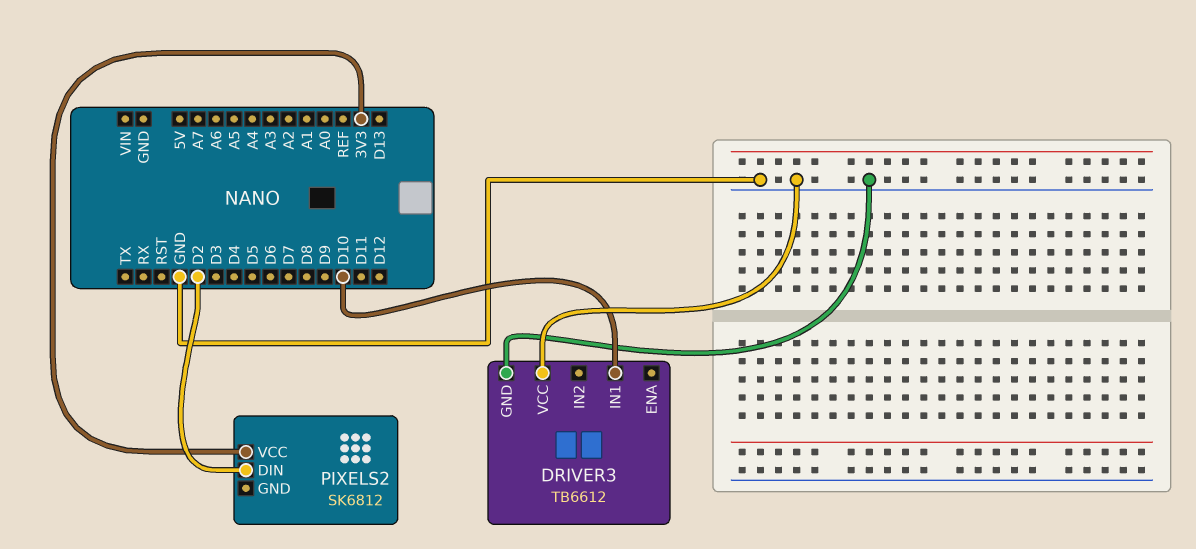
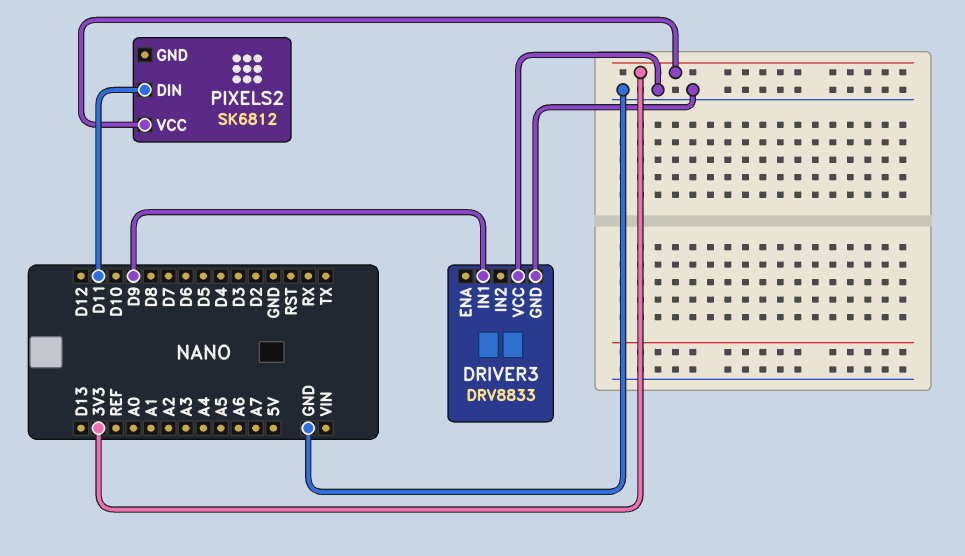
DRIVER3: TB6612 -> DRV8833
DRIVER3 pin IN1: D10 -> D9
PIXELS2 pin DIN: D2 -> D11

